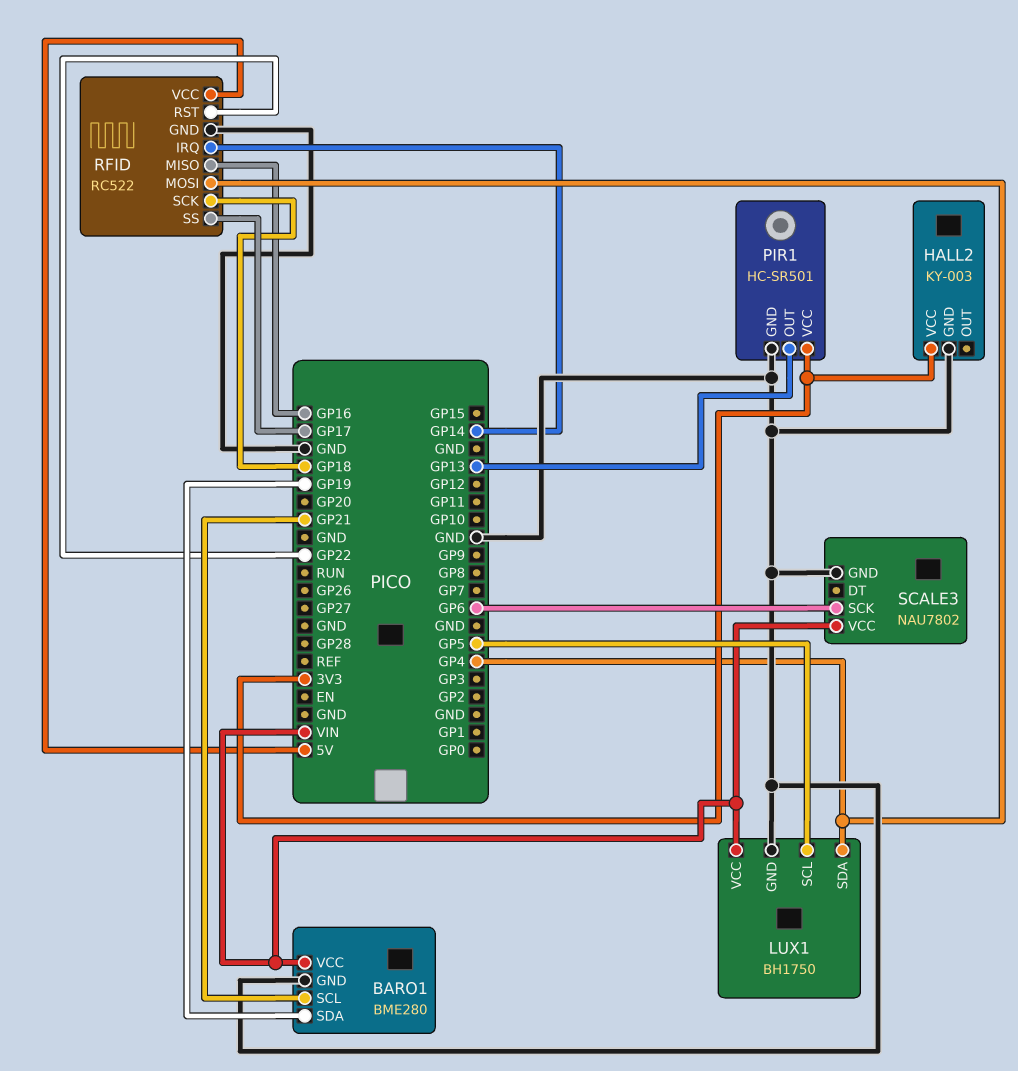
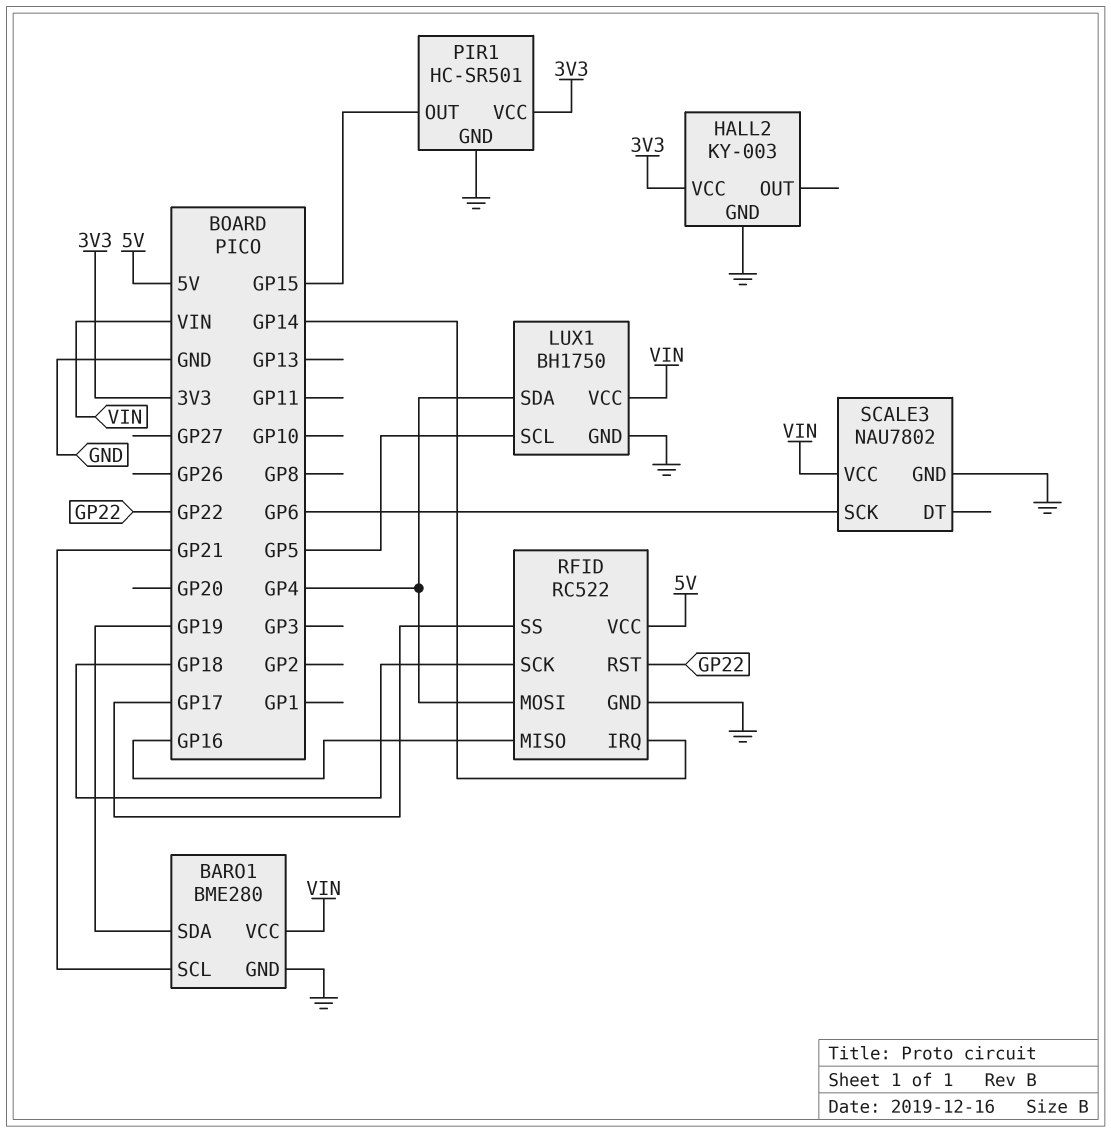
PIR1 pin OUT: GP13 -> GP15

